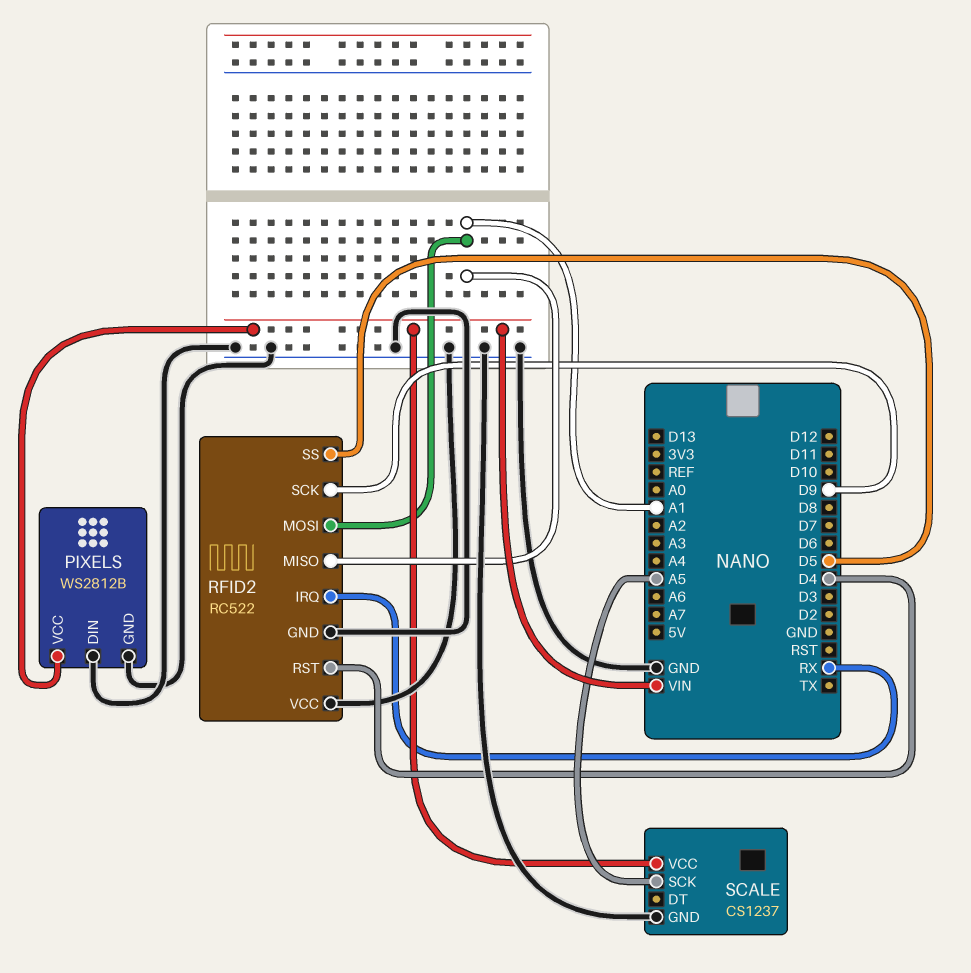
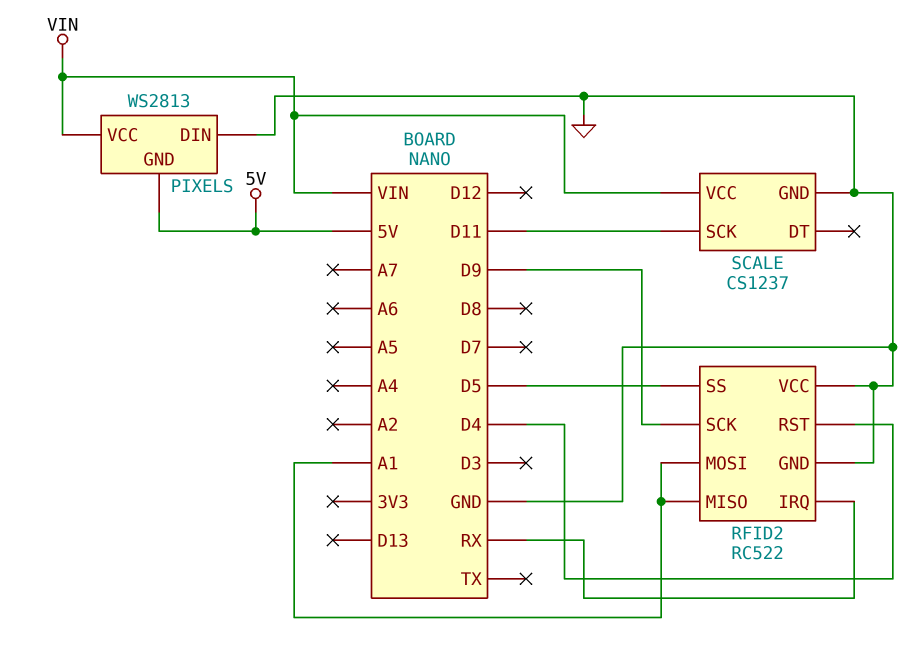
PIXELS: WS2812B -> WS2813
PIXELS pin GND: GND -> 5V
SCALE pin SCK: A5 -> D11

